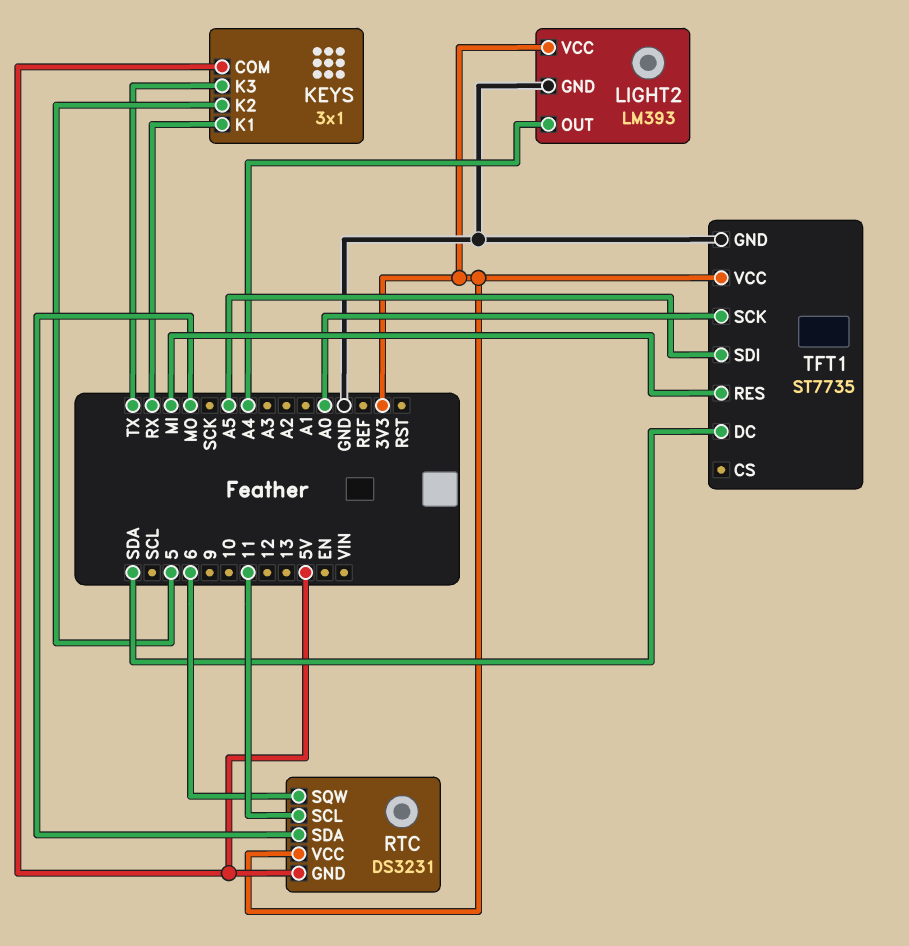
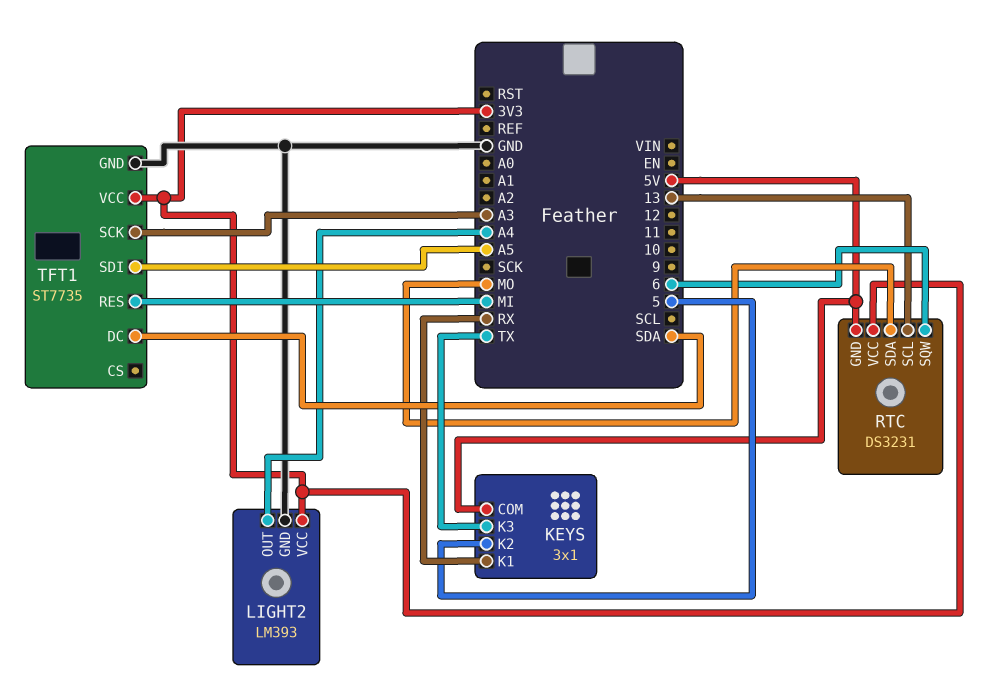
RTC pin SCL: 11 -> 13
TFT1 pin SCK: A0 -> A3

